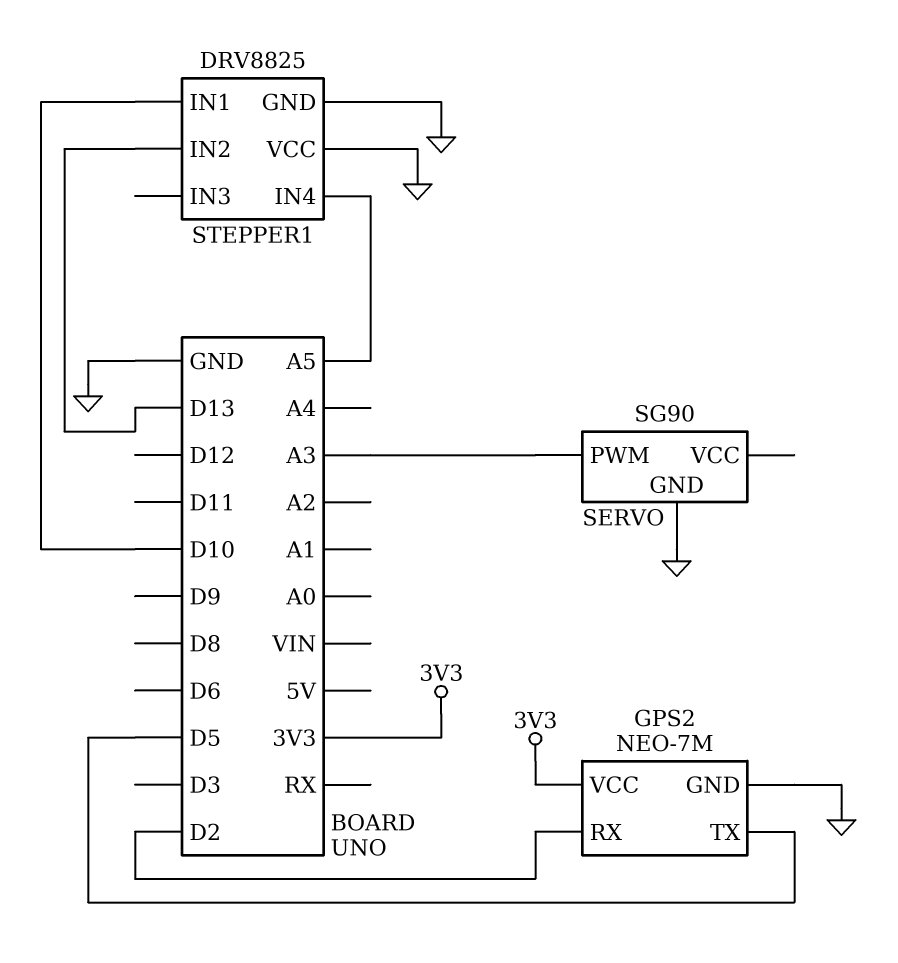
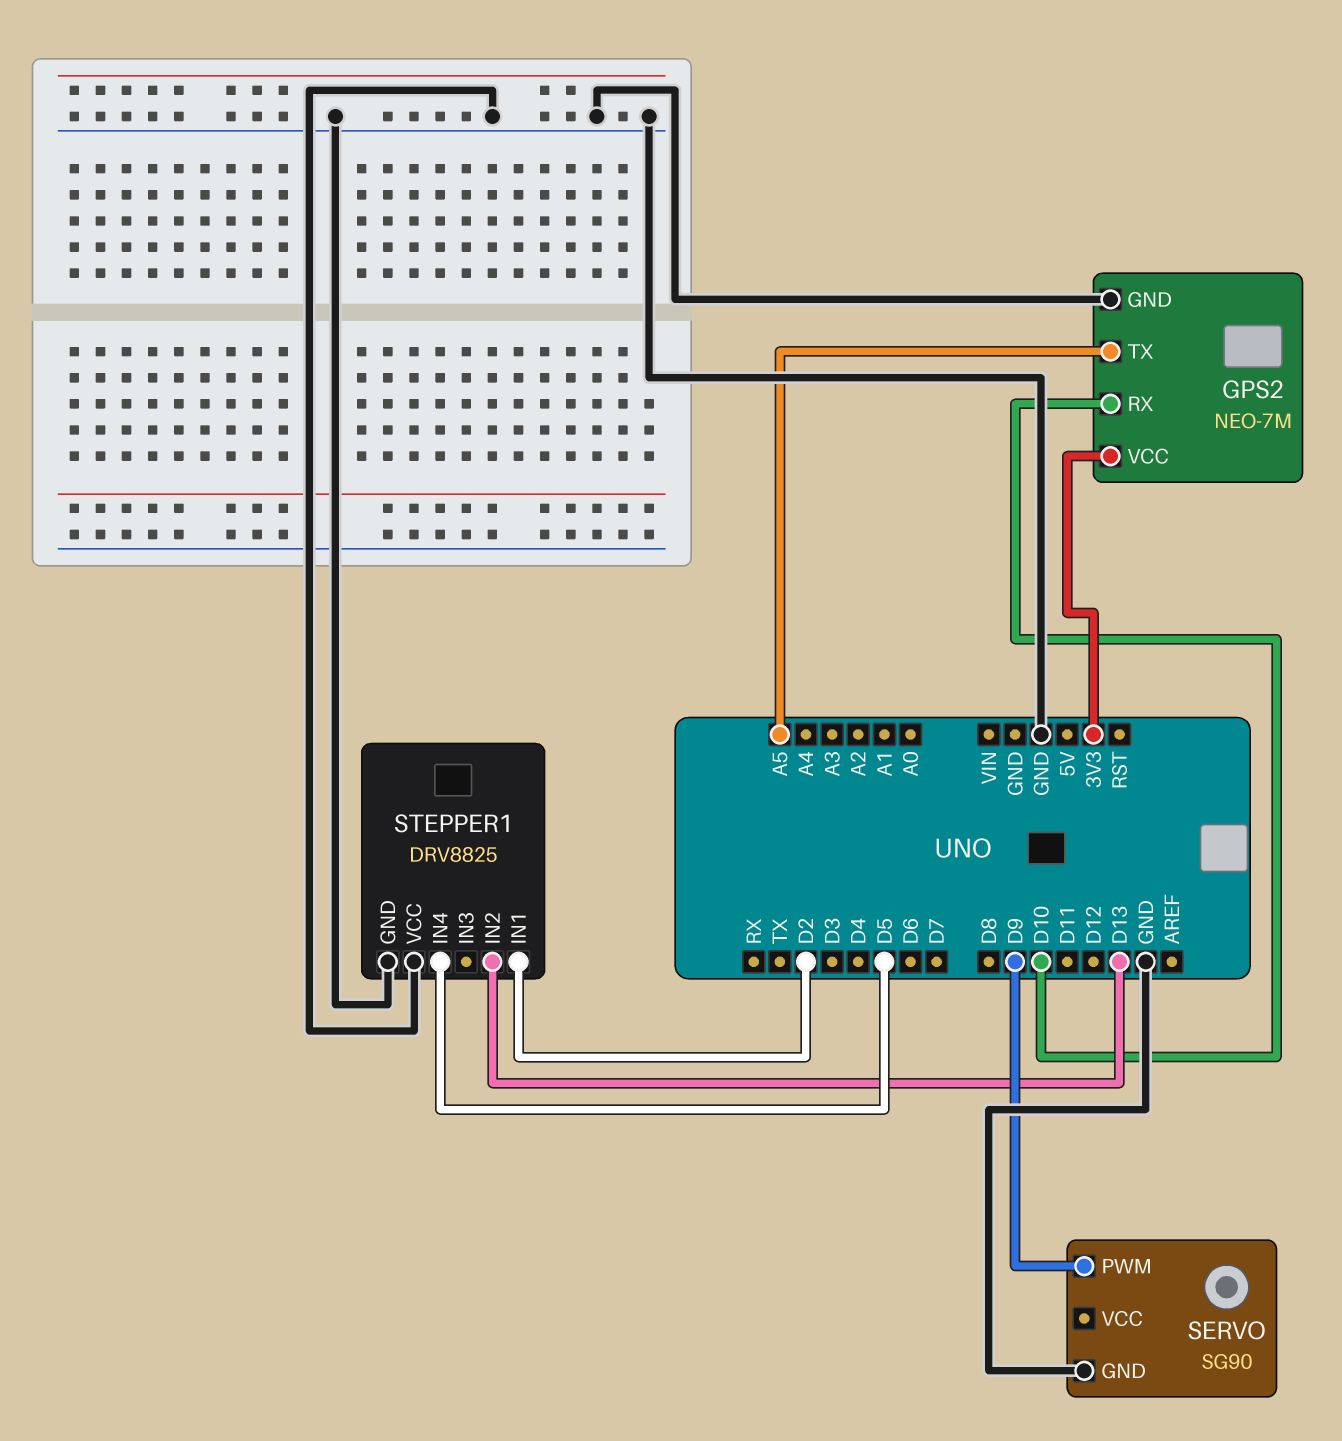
GPS2 pin RX: D2 -> D10
GPS2 pin TX: D5 -> A5
SERVO pin PWM: A3 -> D9
STEPPER1 pin IN1: D10 -> D2
STEPPER1 pin IN4: A5 -> D5

